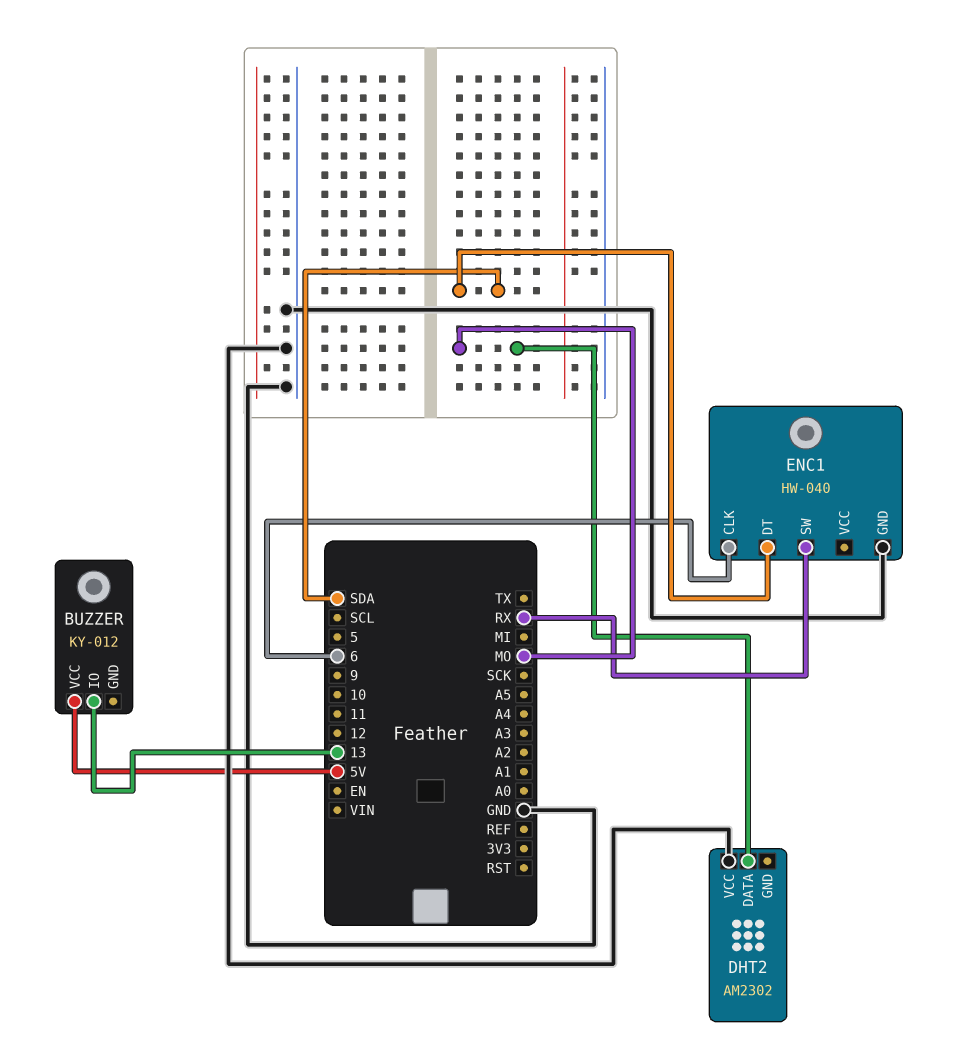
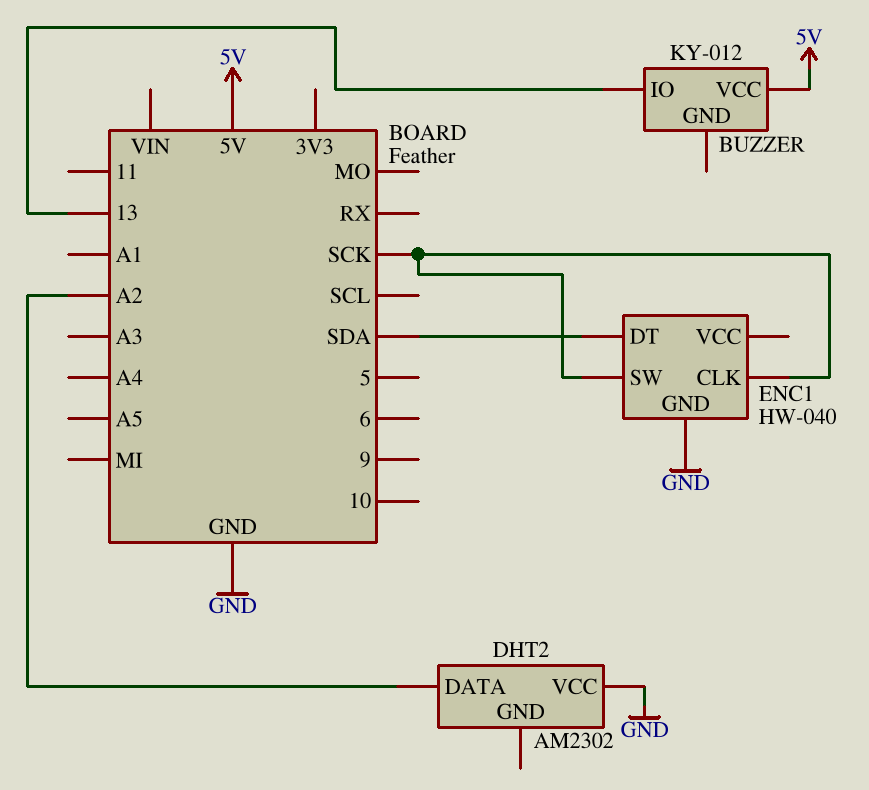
DHT2 pin DATA: MO -> A2
ENC1 pin CLK: 6 -> SCK
ENC1 pin SW: RX -> SCK

